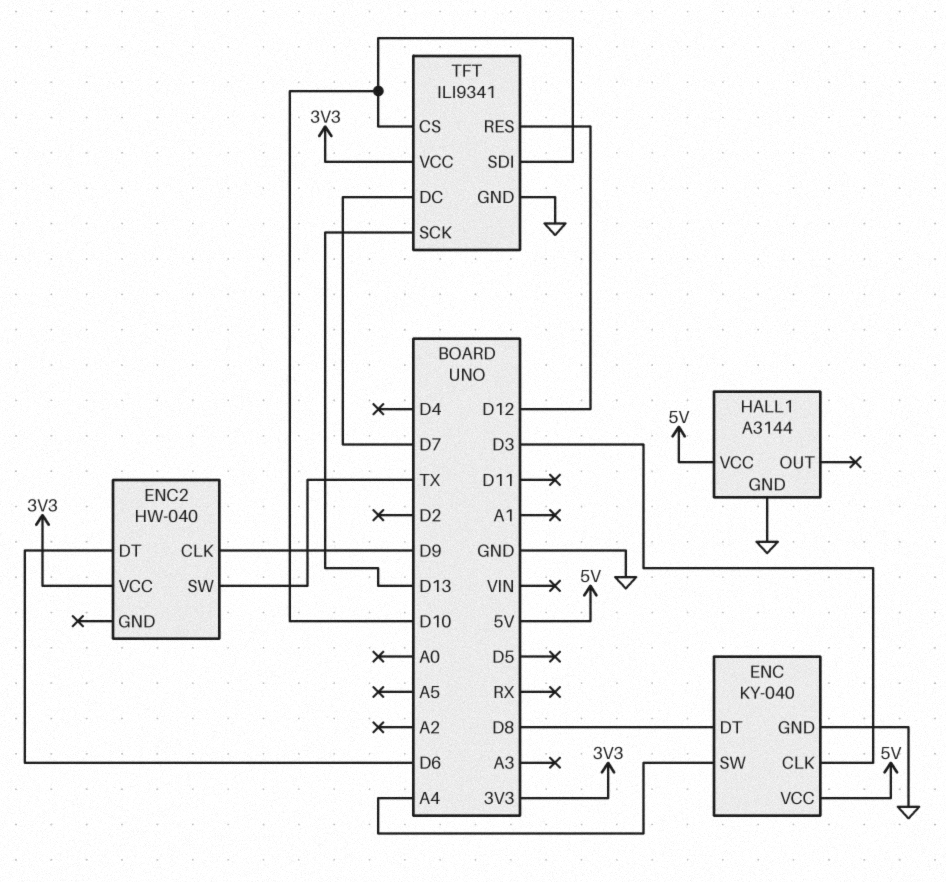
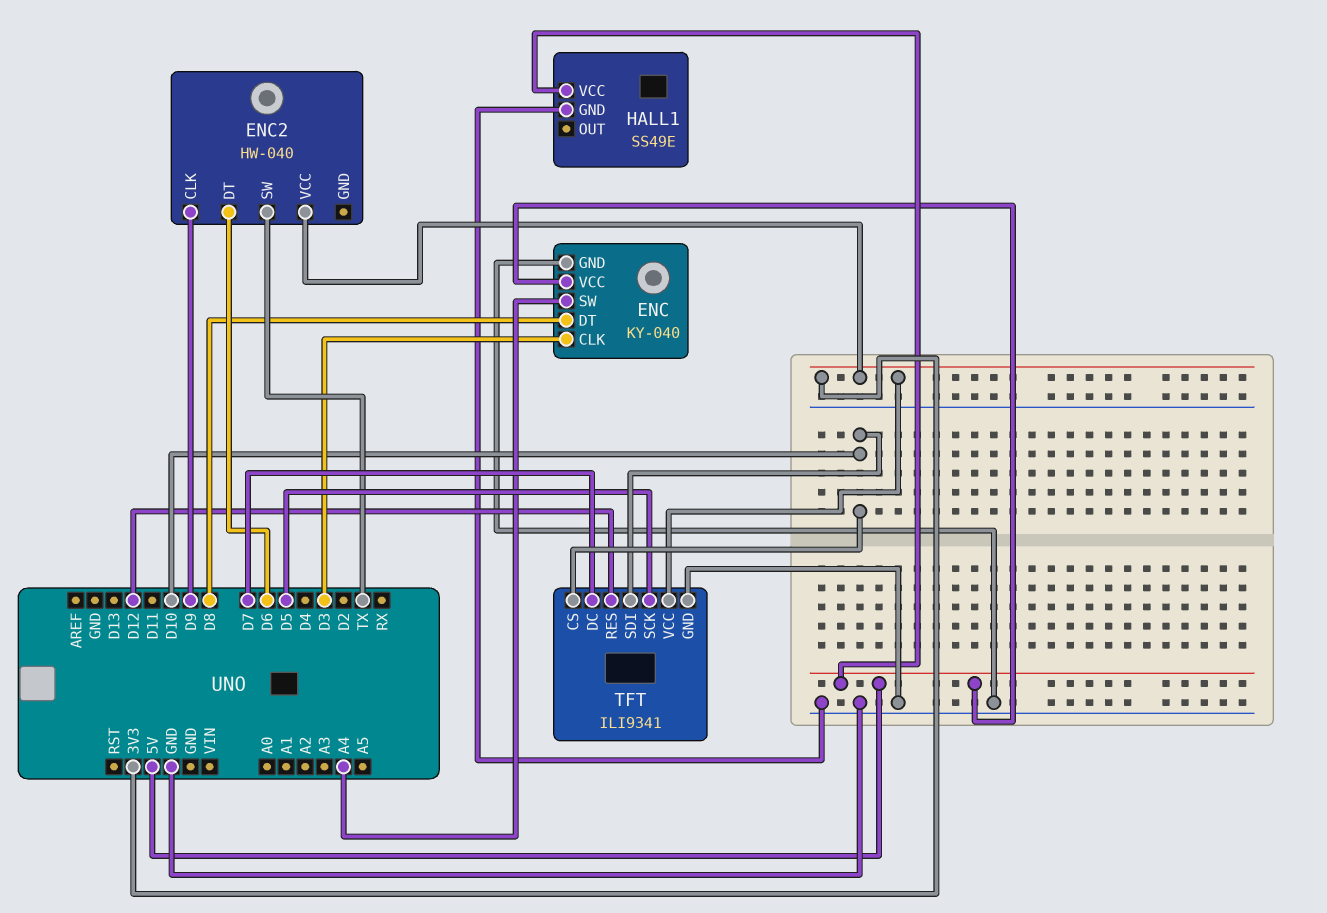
HALL1: A3144 -> SS49E
TFT pin SCK: D13 -> D5

